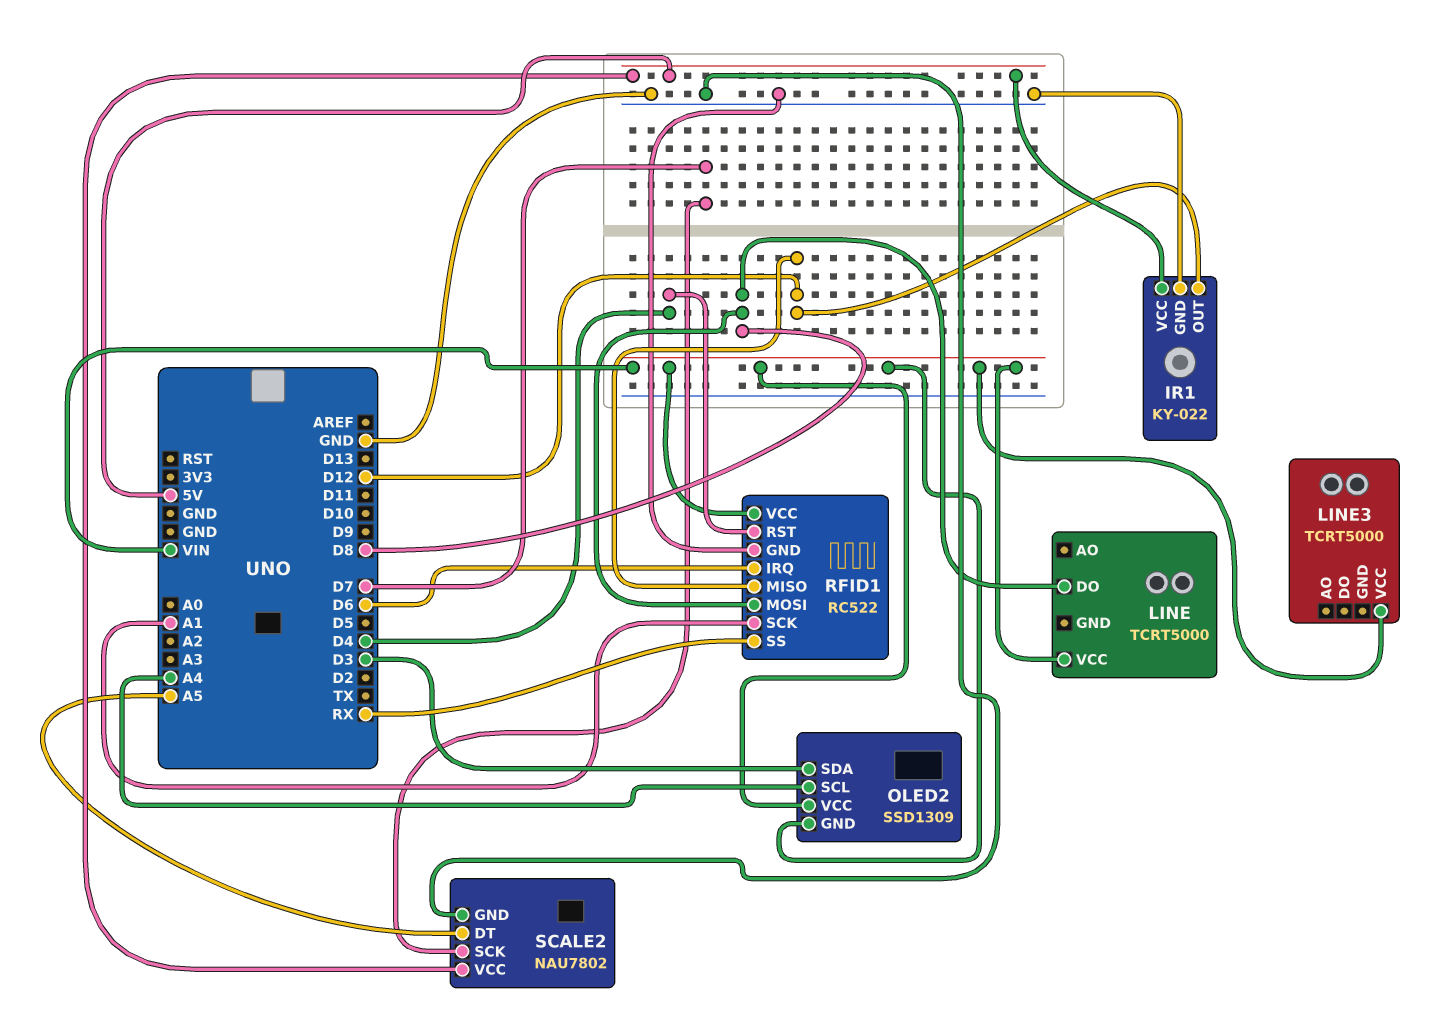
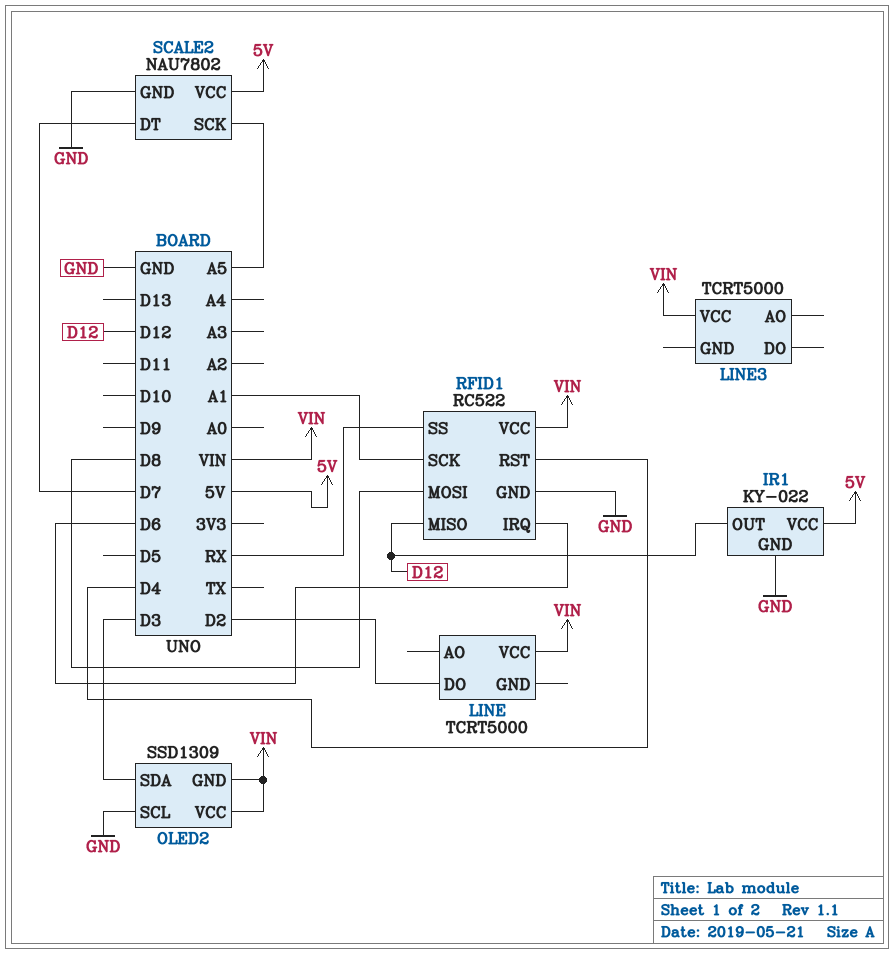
LINE pin DO: D8 -> D2
OLED2 pin SCL: A4 -> GND
SCALE2 pin DT: A5 -> D7
SCALE2 pin SCK: D7 -> A5

